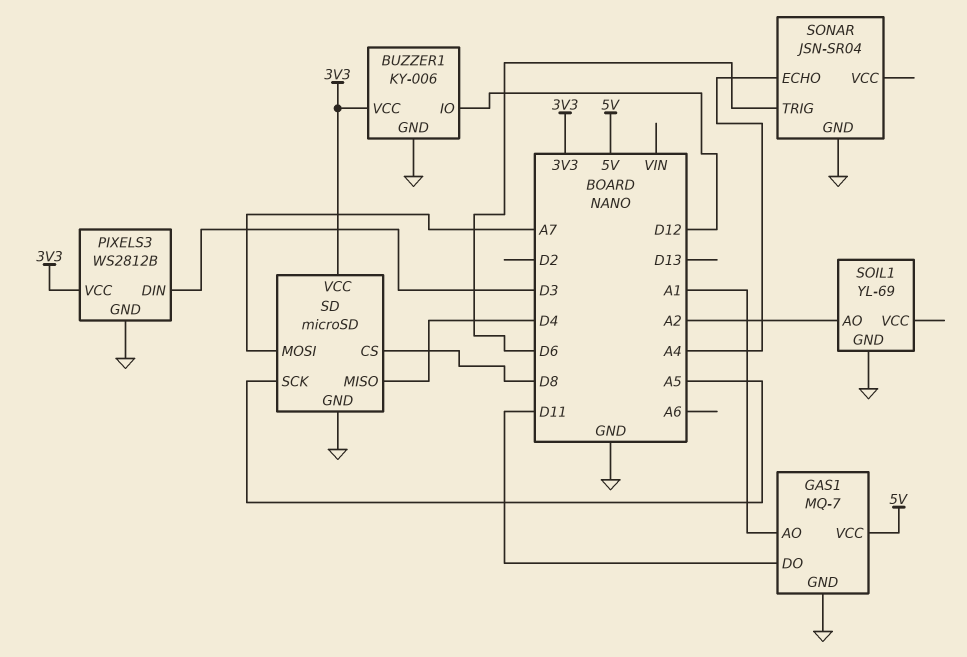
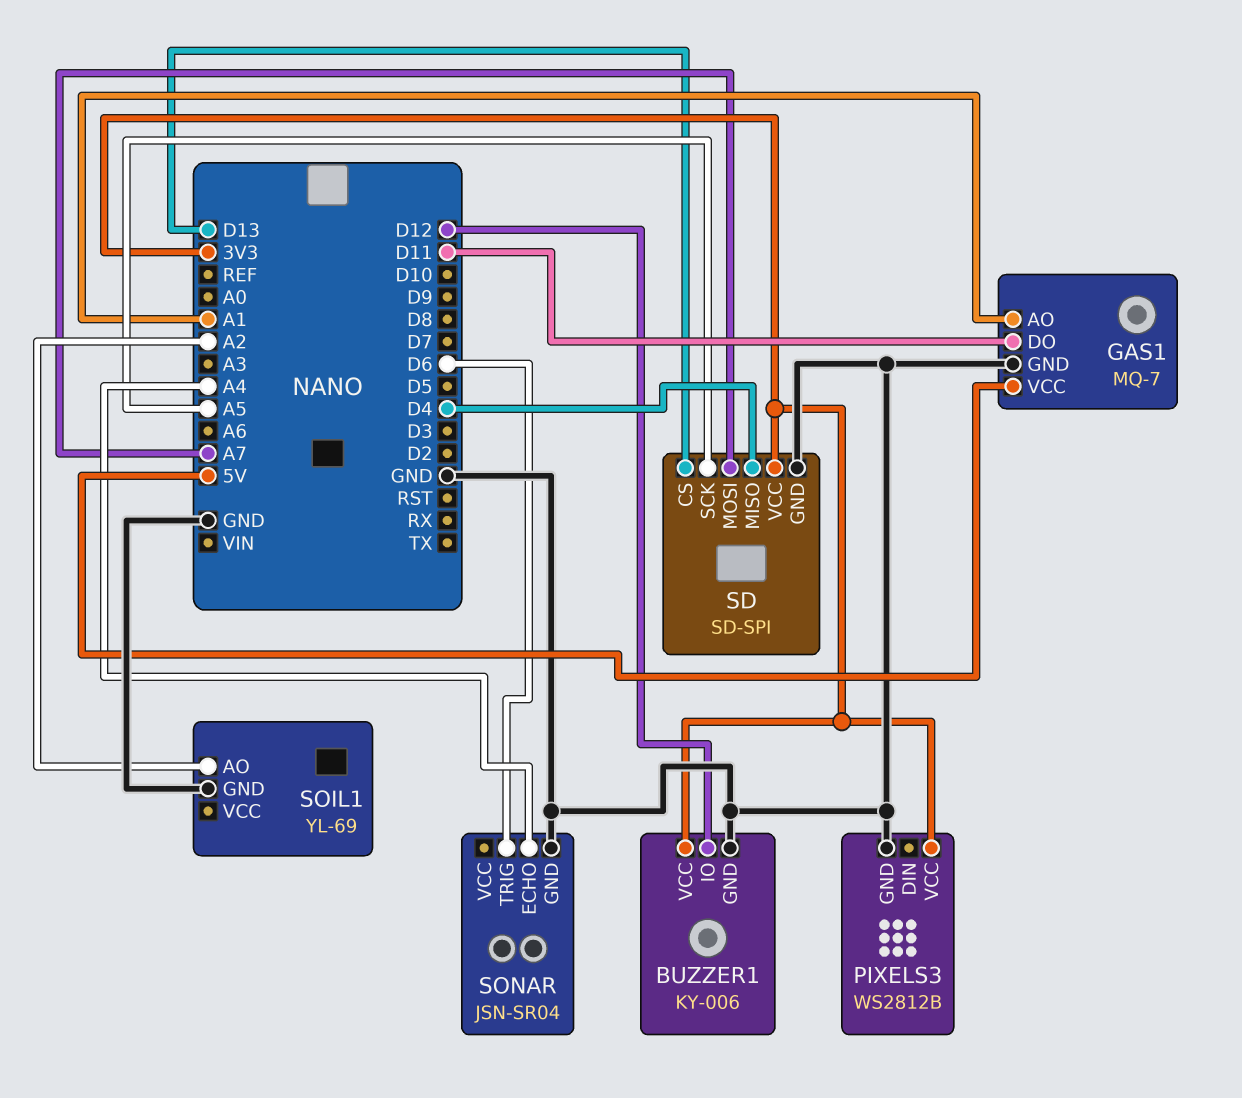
PIXELS3 pin DIN: D3 -> none
SD: microSD -> SD-SPI
SD pin CS: D8 -> D13

